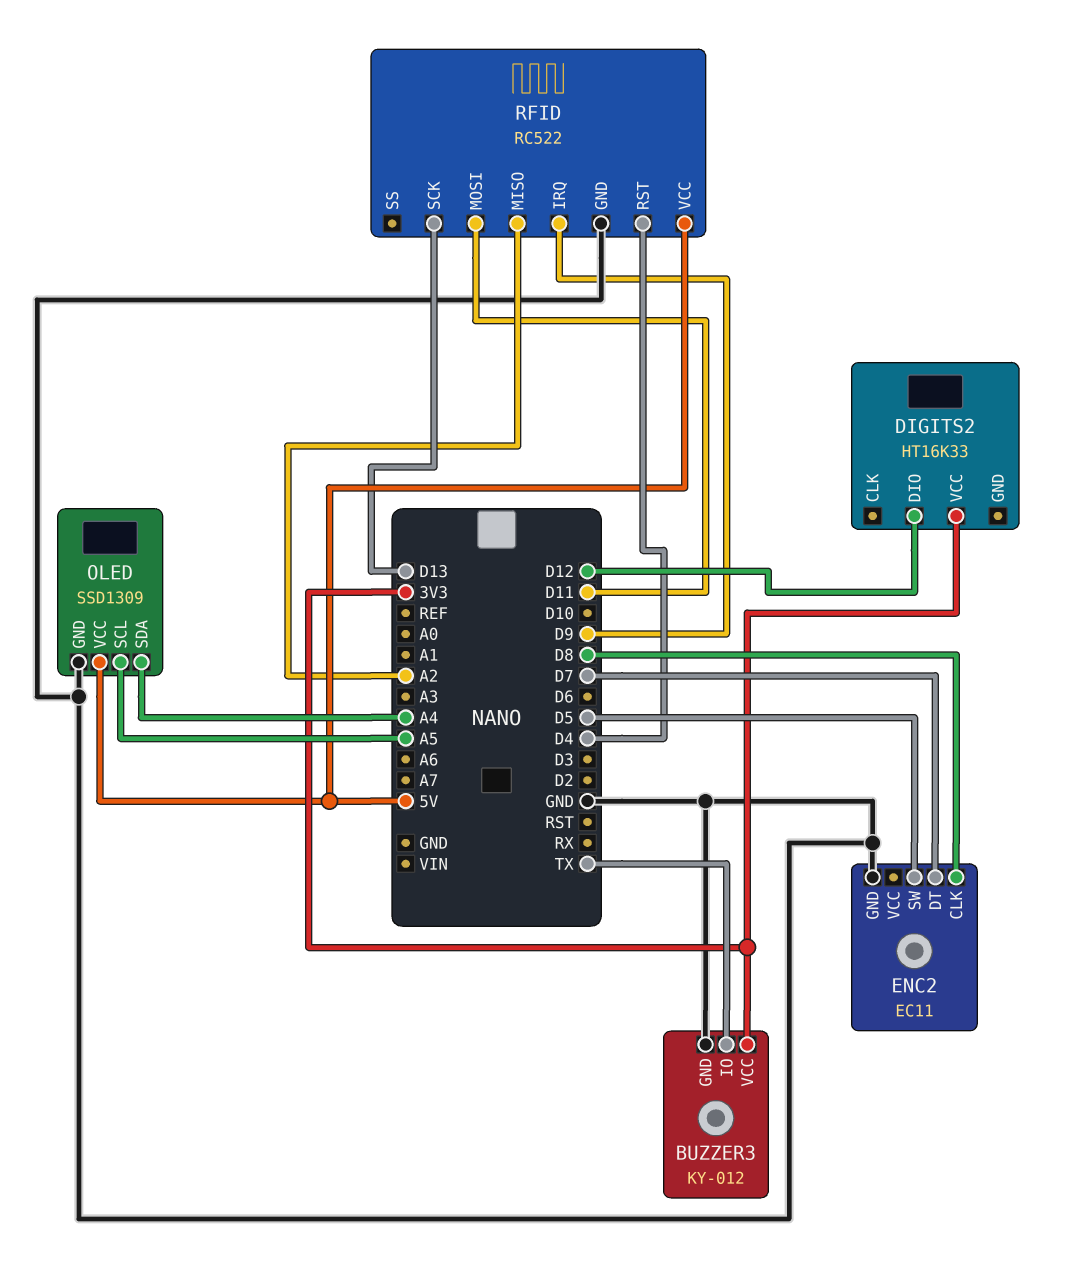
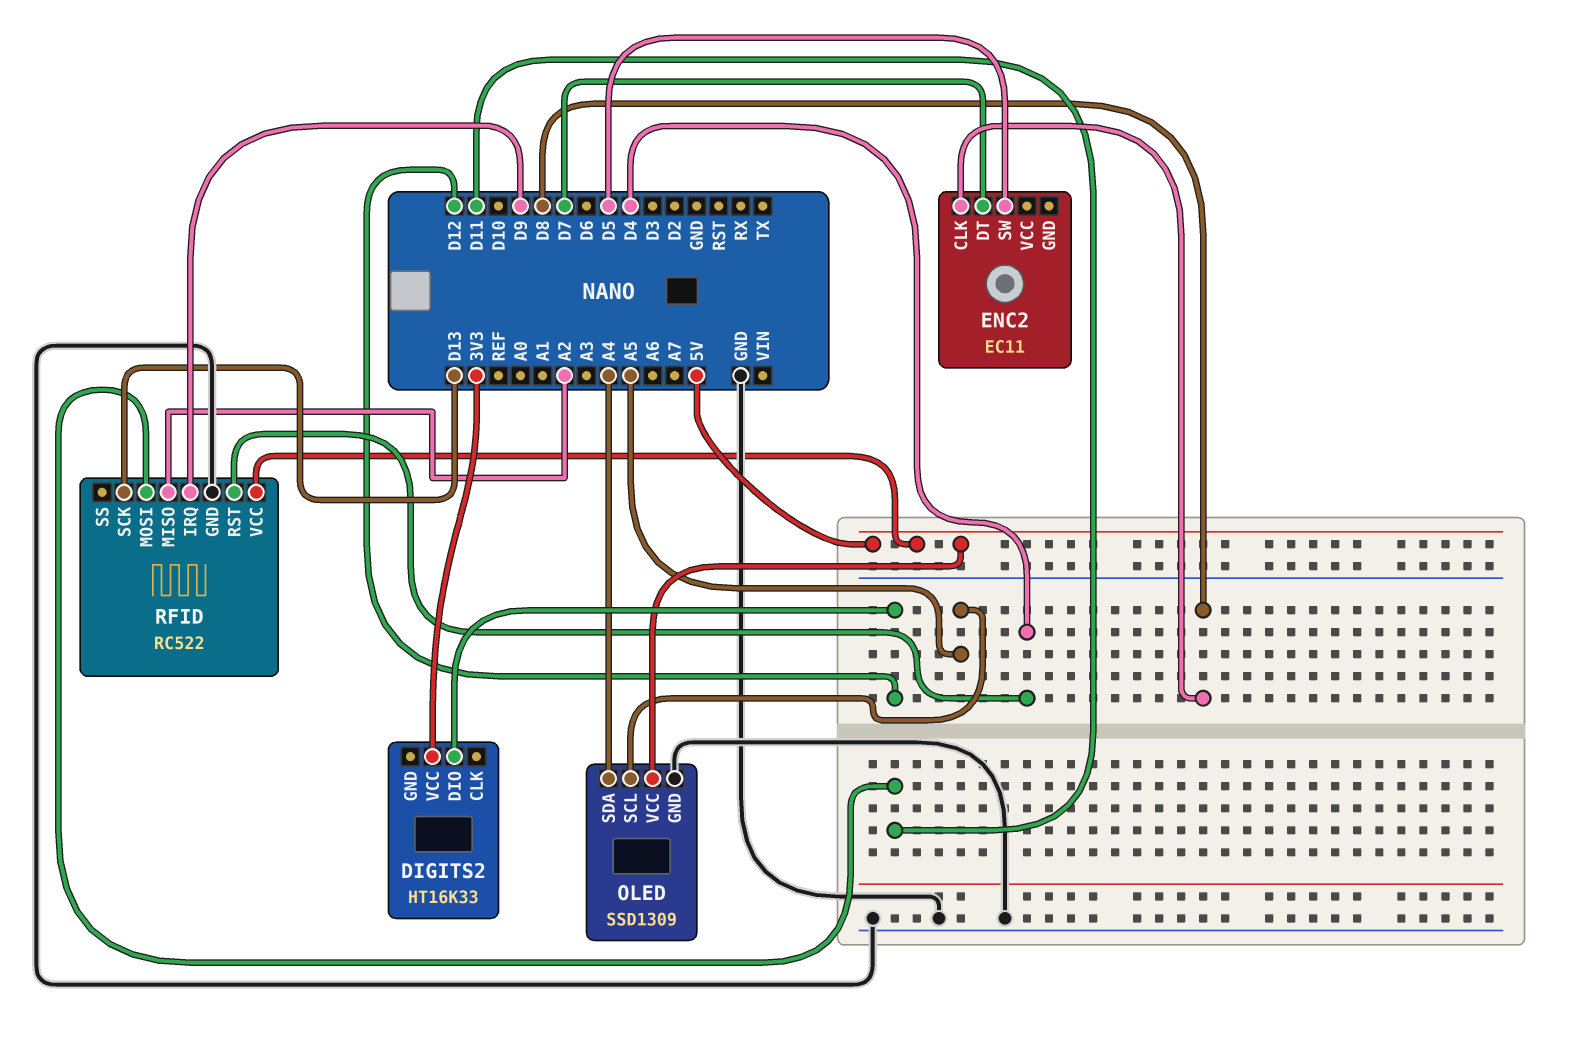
BUZZER3: KY-012 -> none
BUZZER3 pin GND: GND -> none
BUZZER3 pin IO: TX -> none
BUZZER3 pin VCC: 3V3 -> none
ENC2 pin GND: GND -> none

